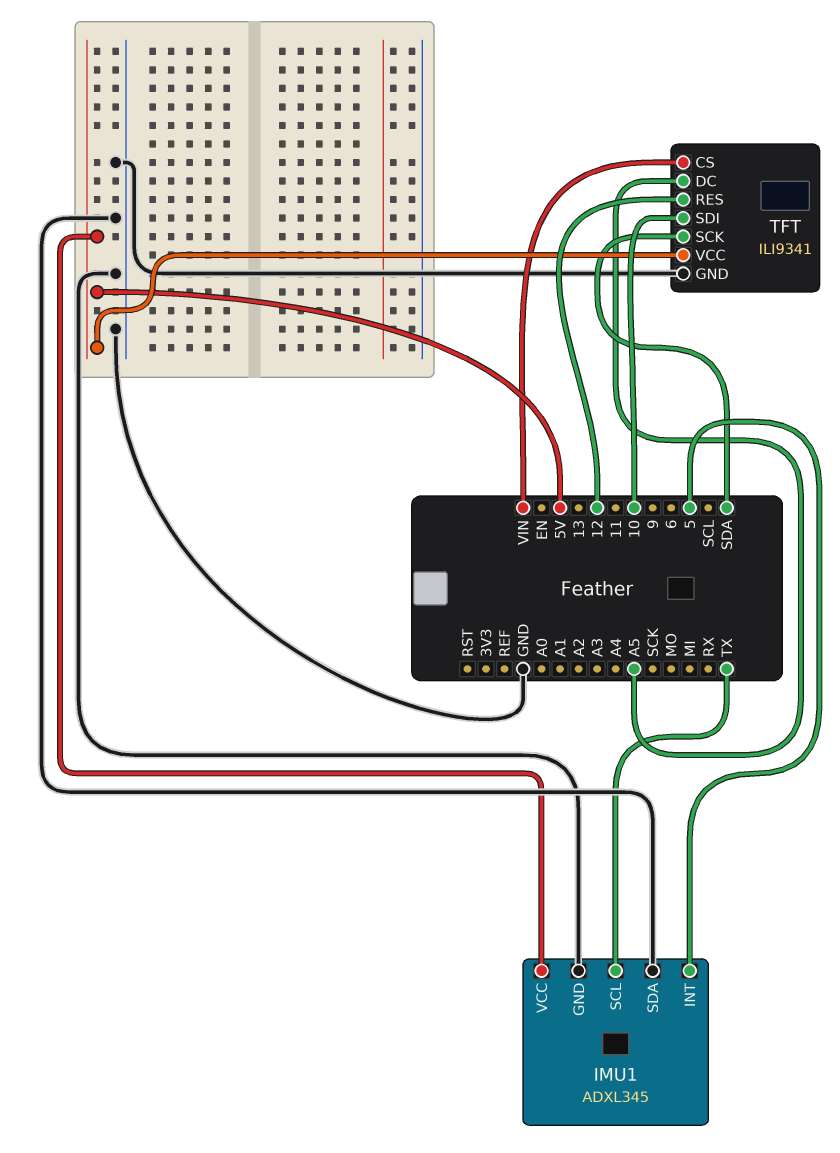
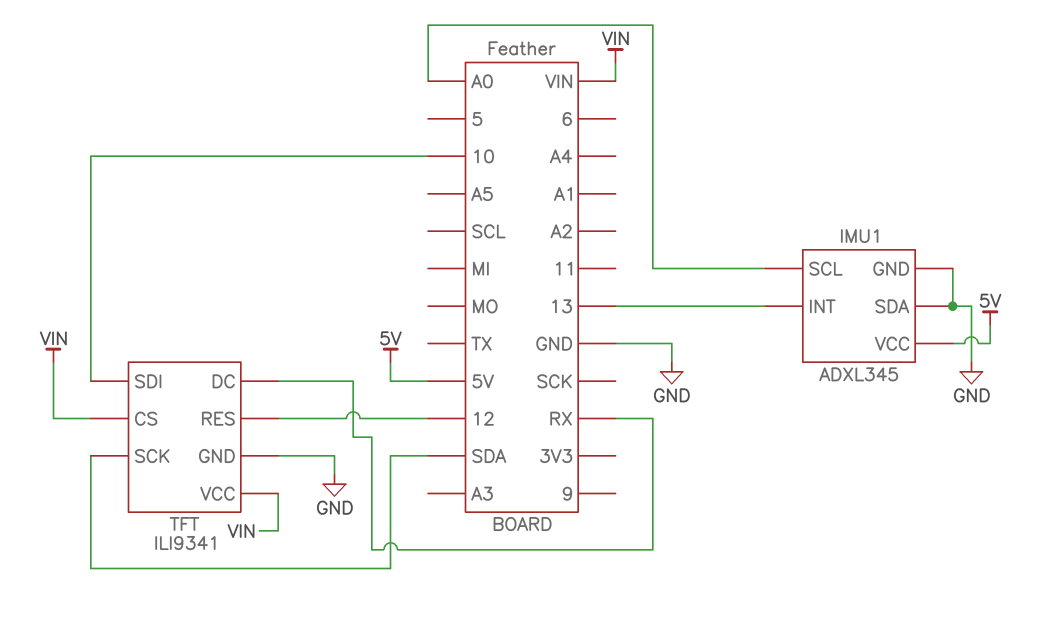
IMU1 pin INT: 5 -> 13
IMU1 pin SCL: TX -> A0
TFT pin DC: A5 -> RX
TFT pin VCC: 5V -> VIN

